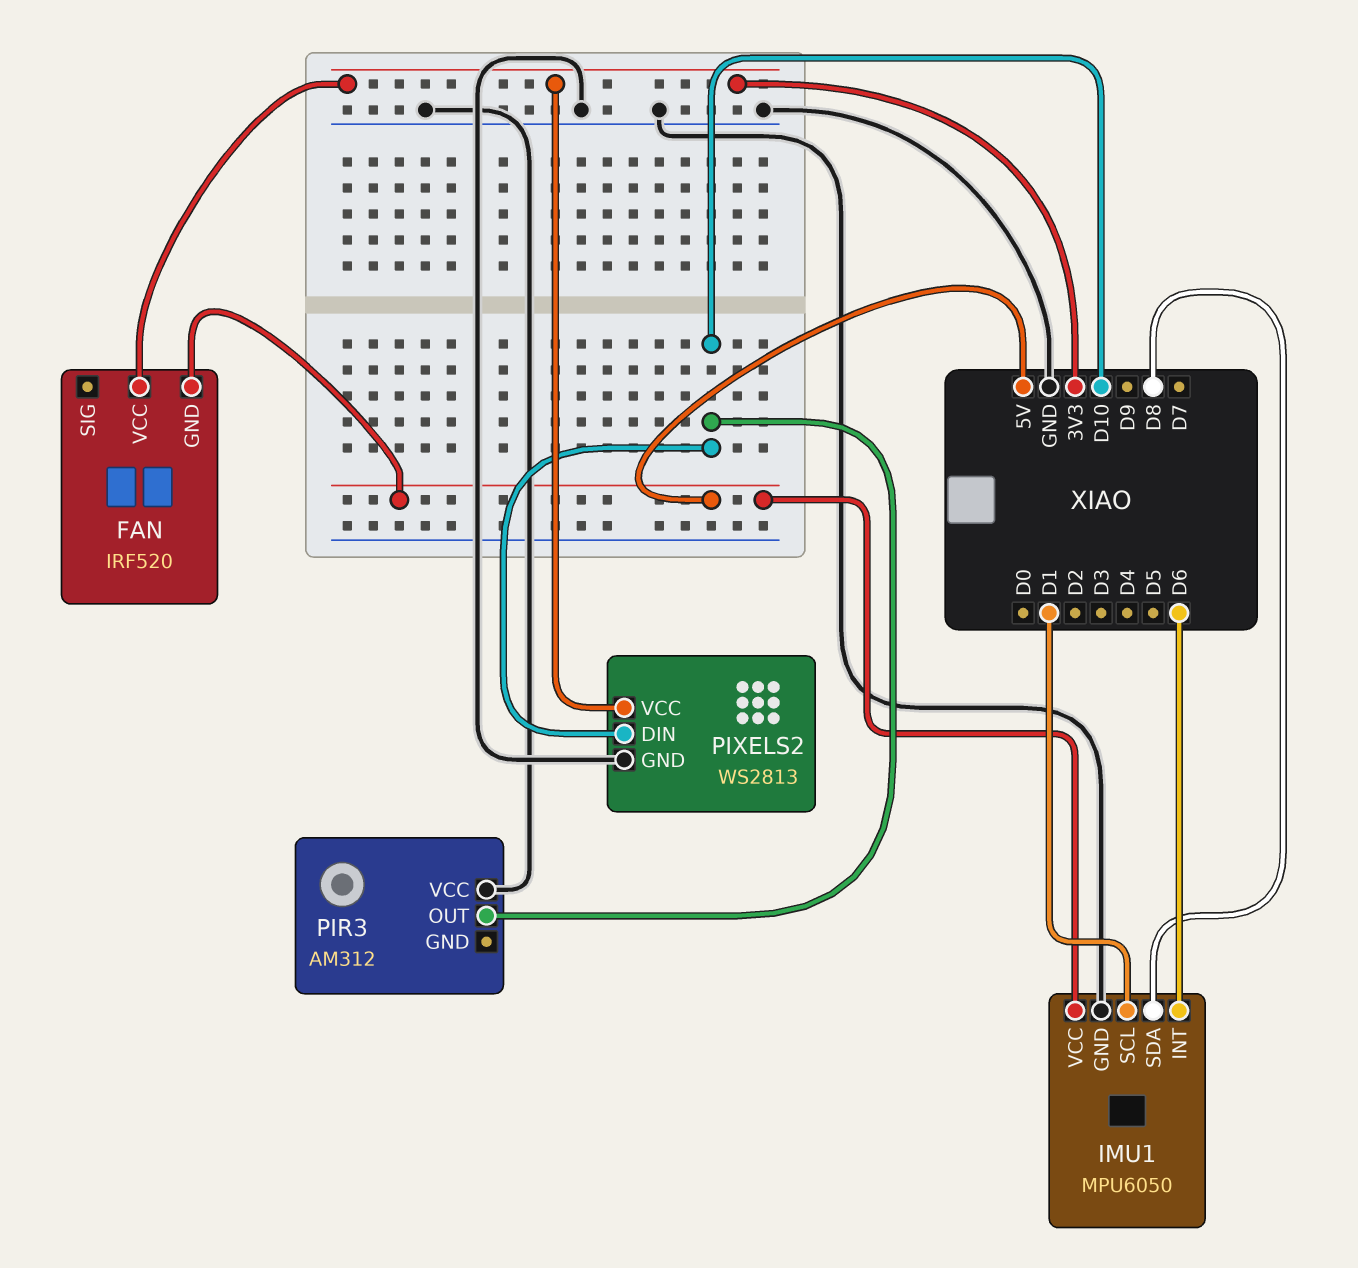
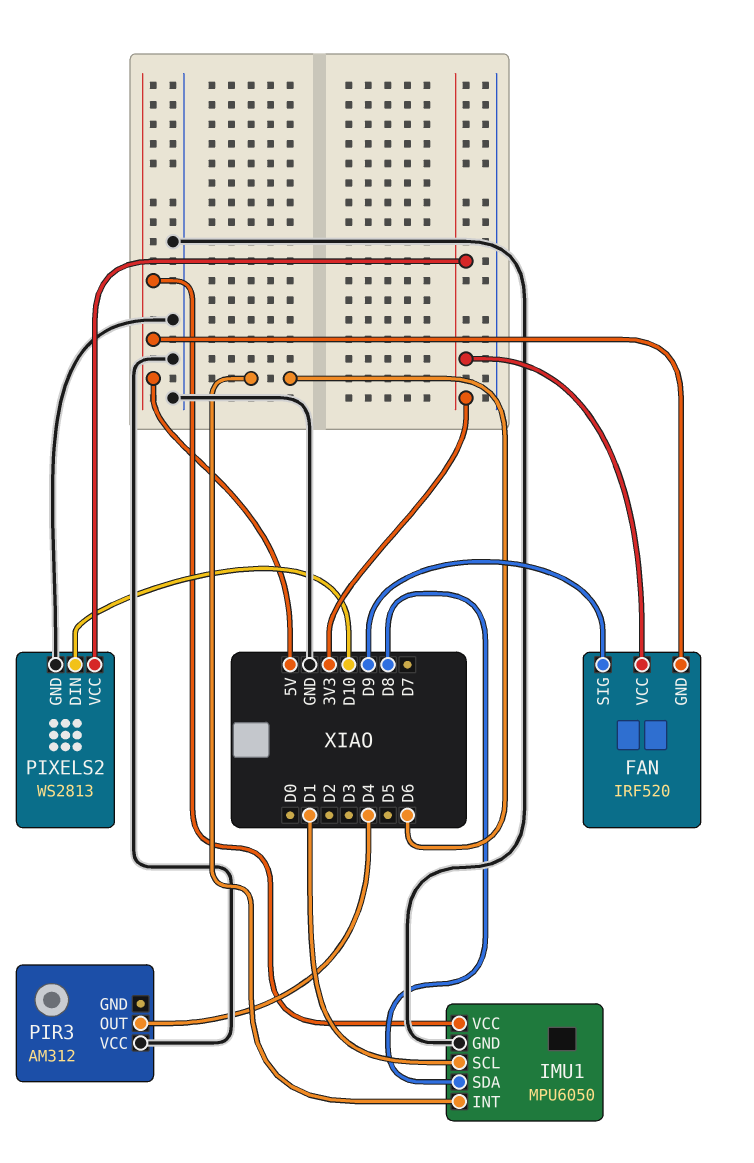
FAN pin SIG: none -> D9
PIR3 pin OUT: D10 -> D4

